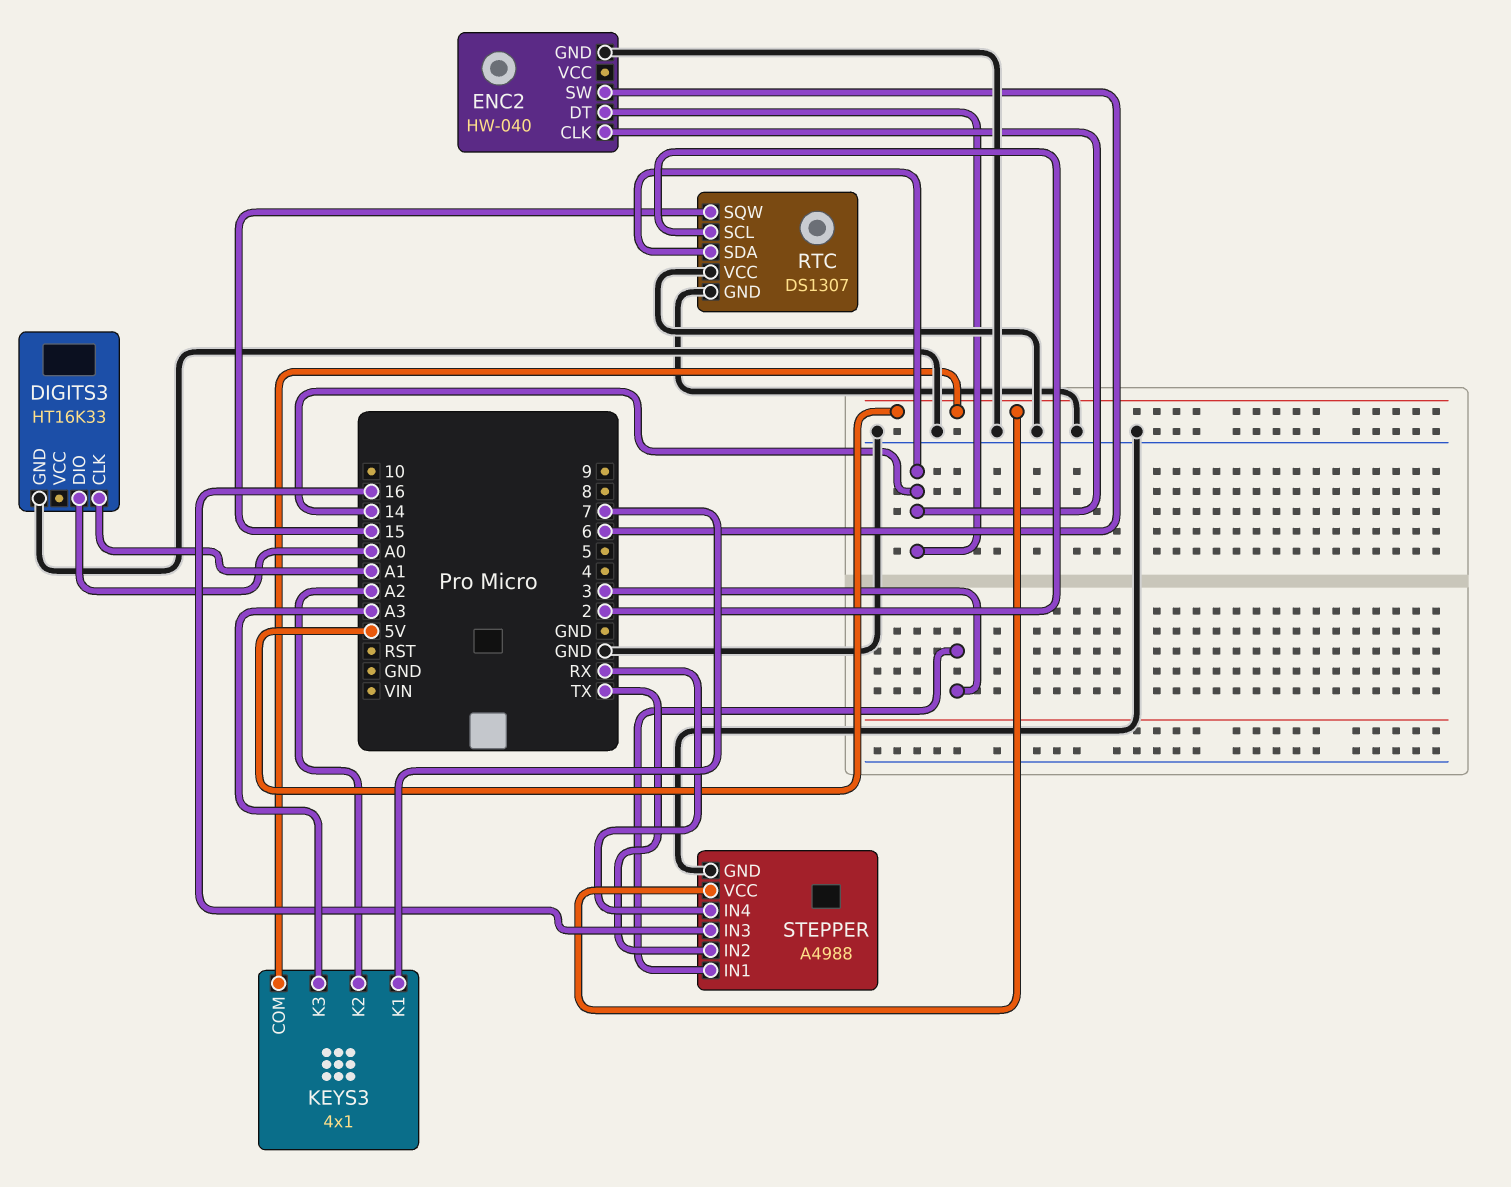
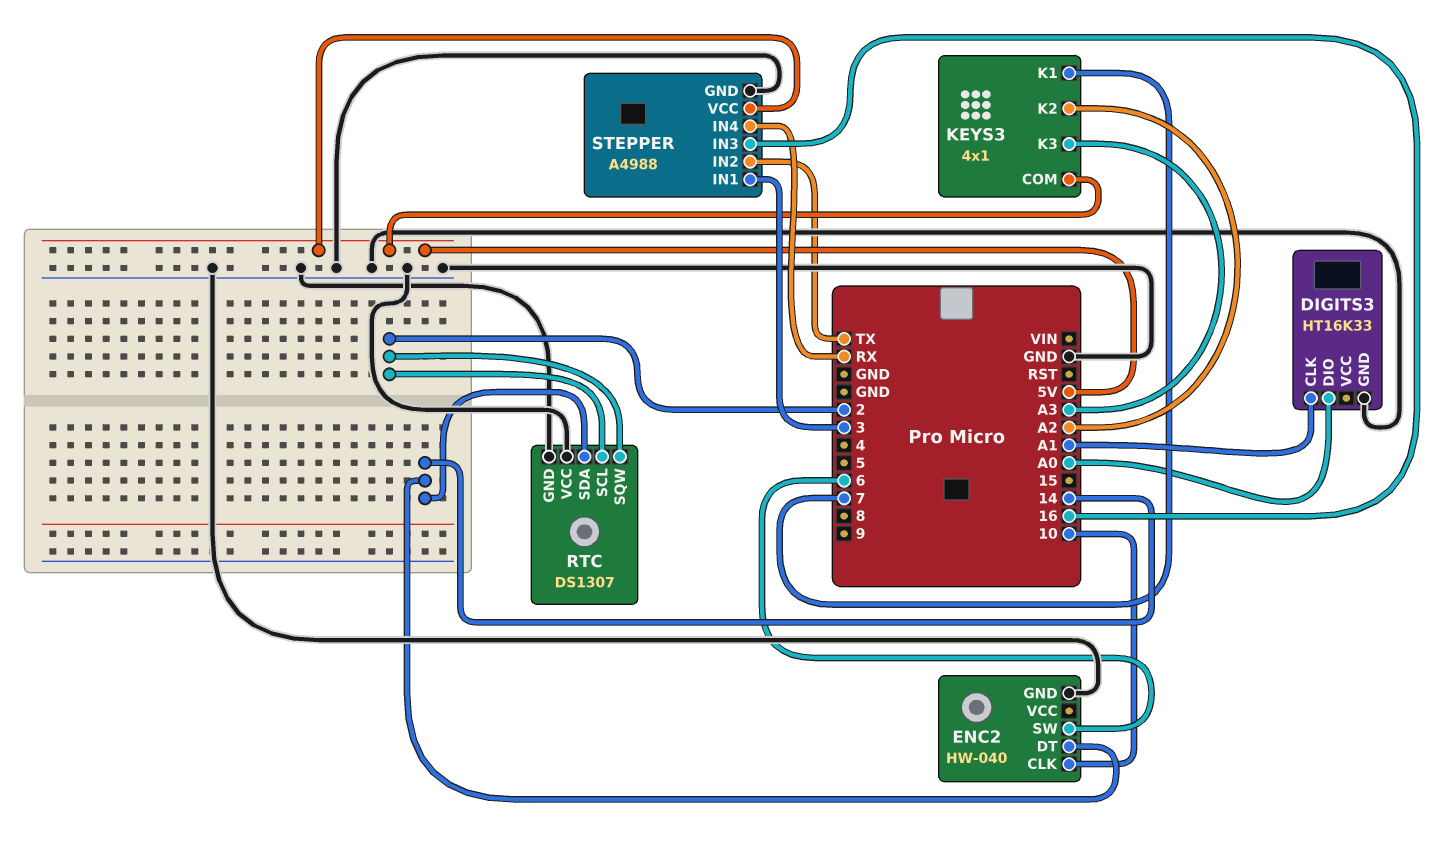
ENC2 pin CLK: 14 -> 10
RTC pin SQW: 15 -> 2

